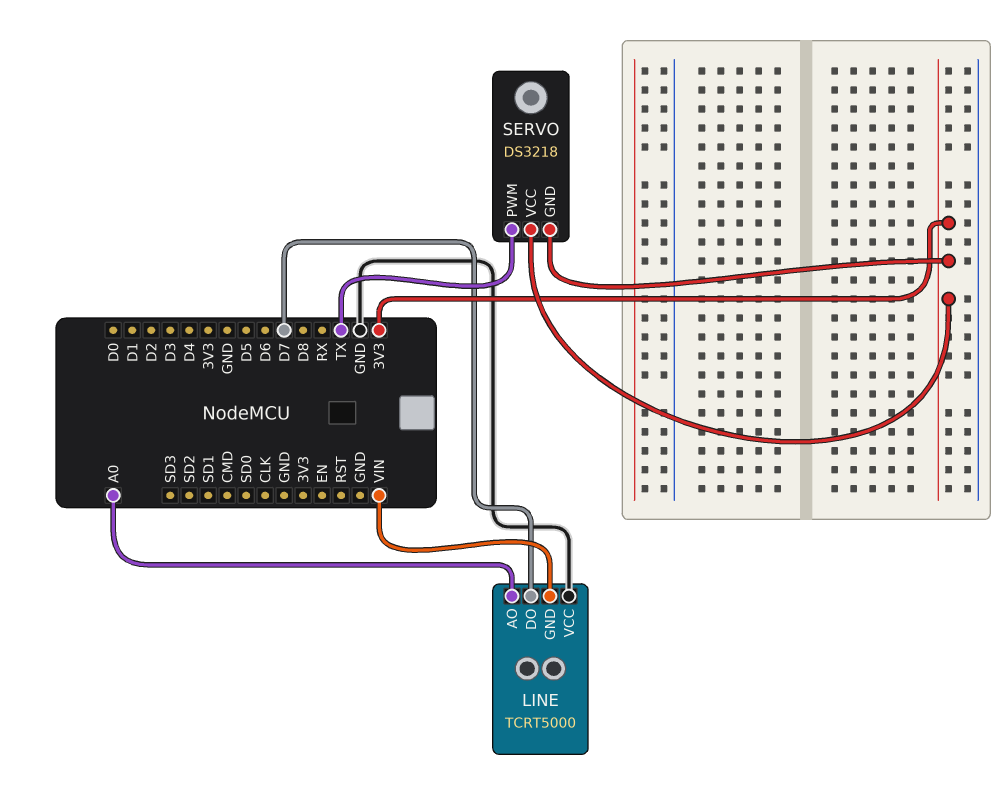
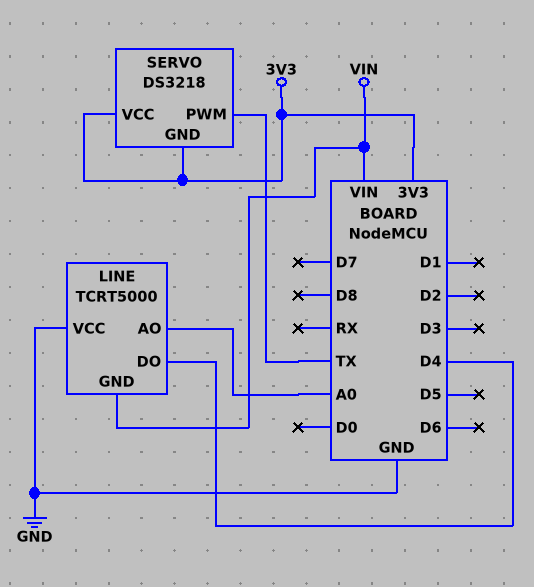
LINE pin DO: D7 -> D4

